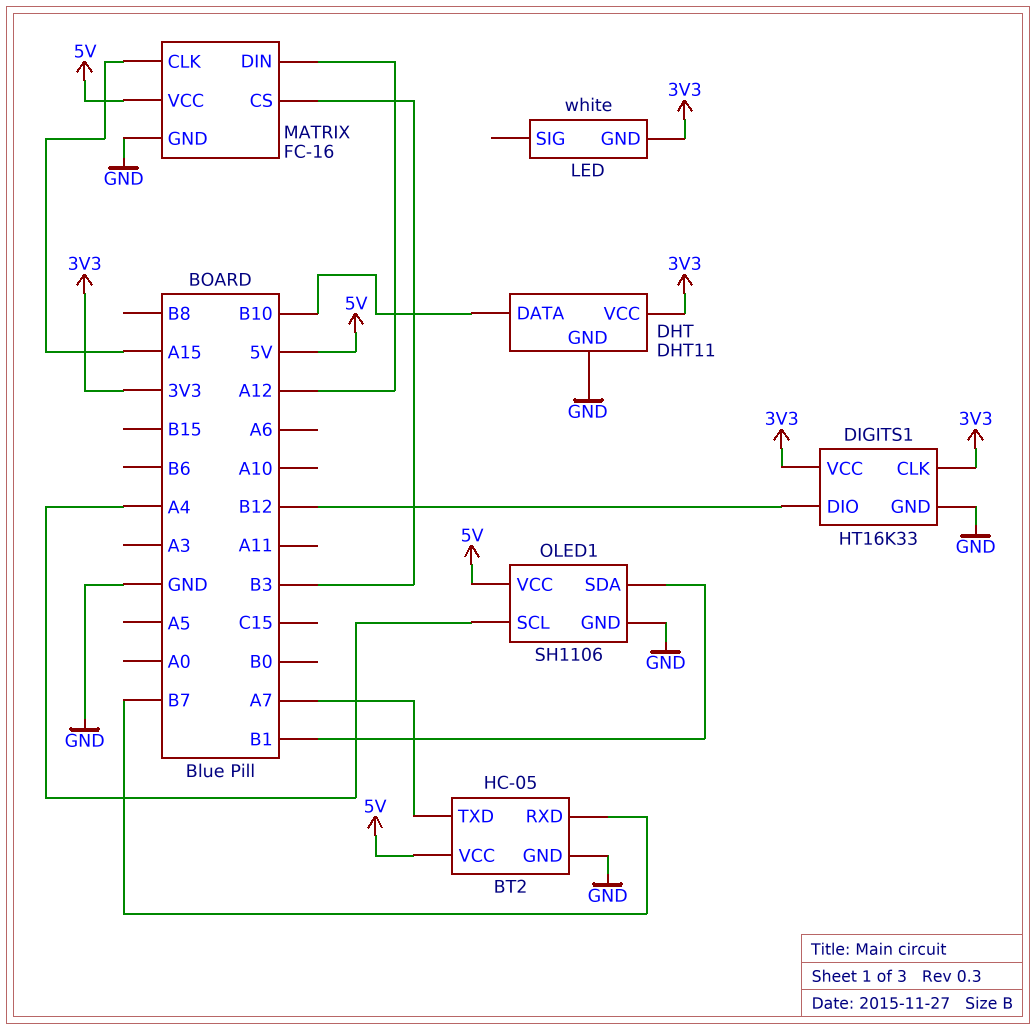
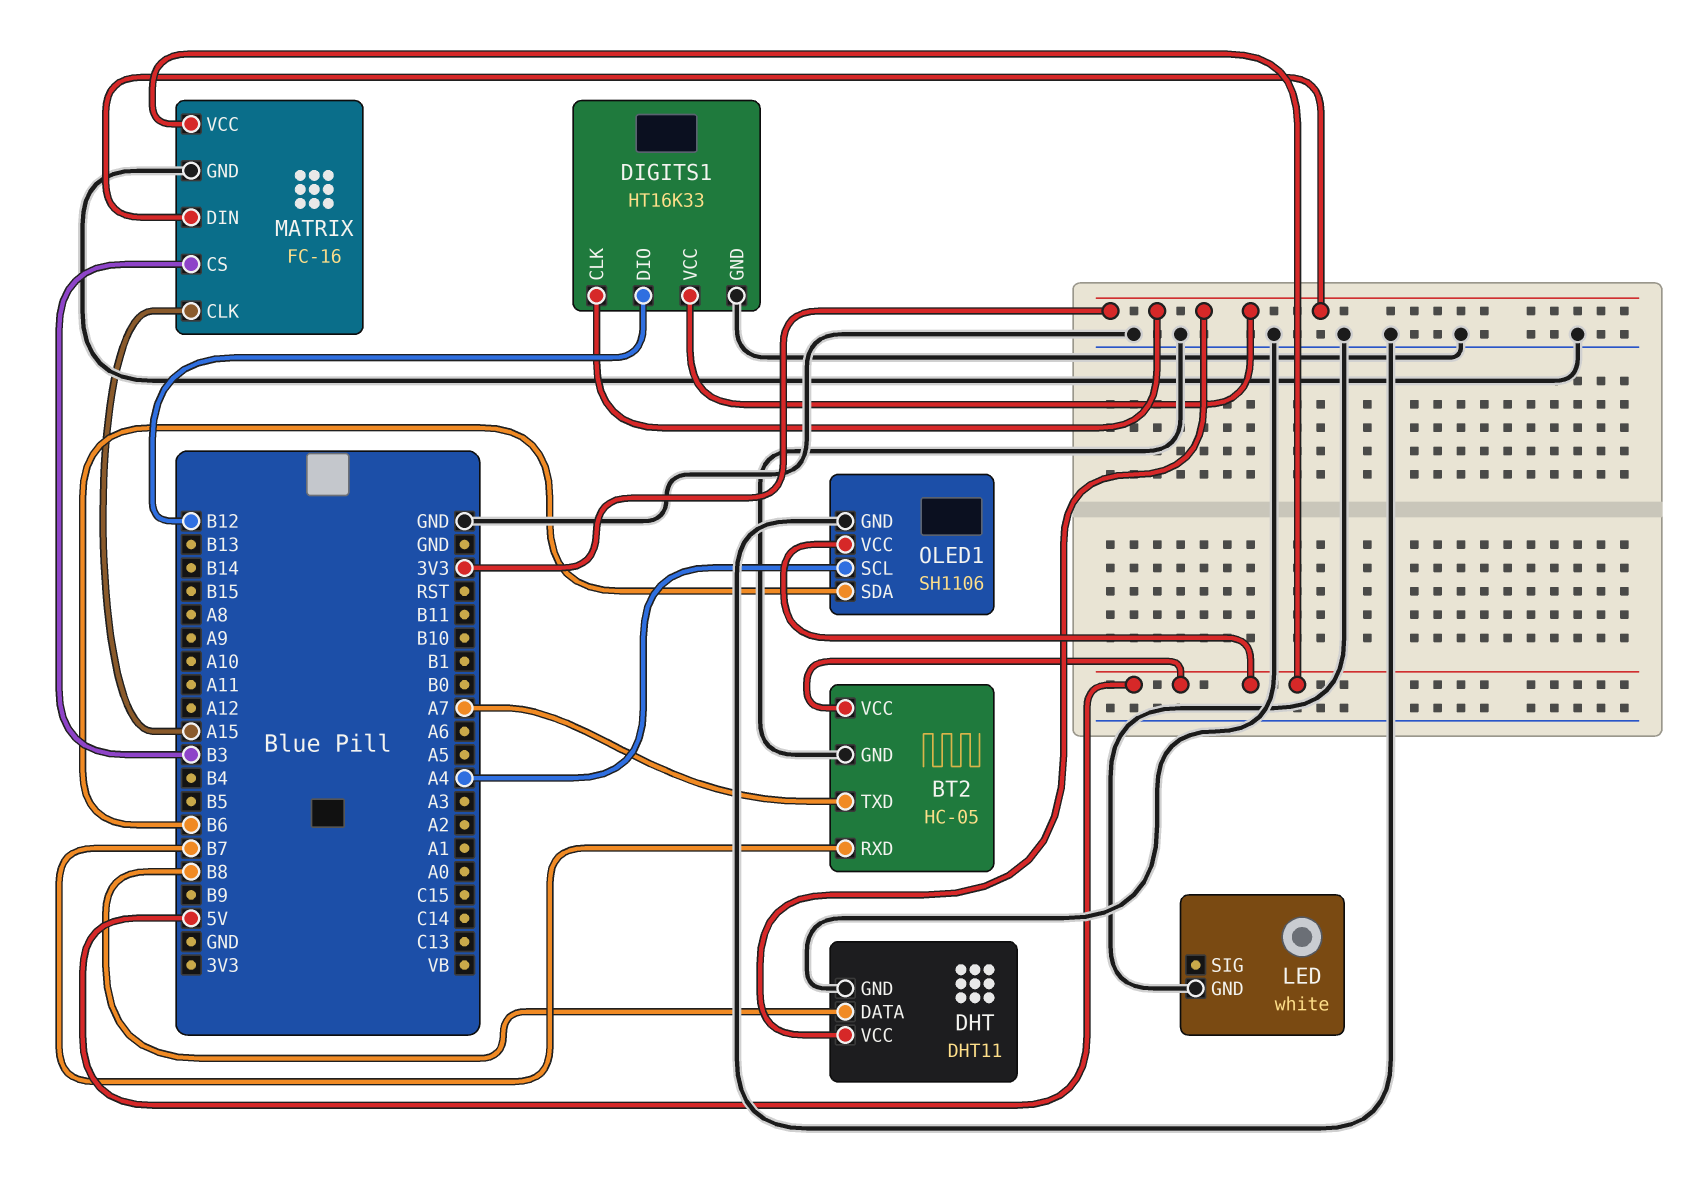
DHT pin DATA: B10 -> B8
LED pin GND: 3V3 -> GND
MATRIX pin DIN: A12 -> 3V3
OLED1 pin SDA: B1 -> B6

